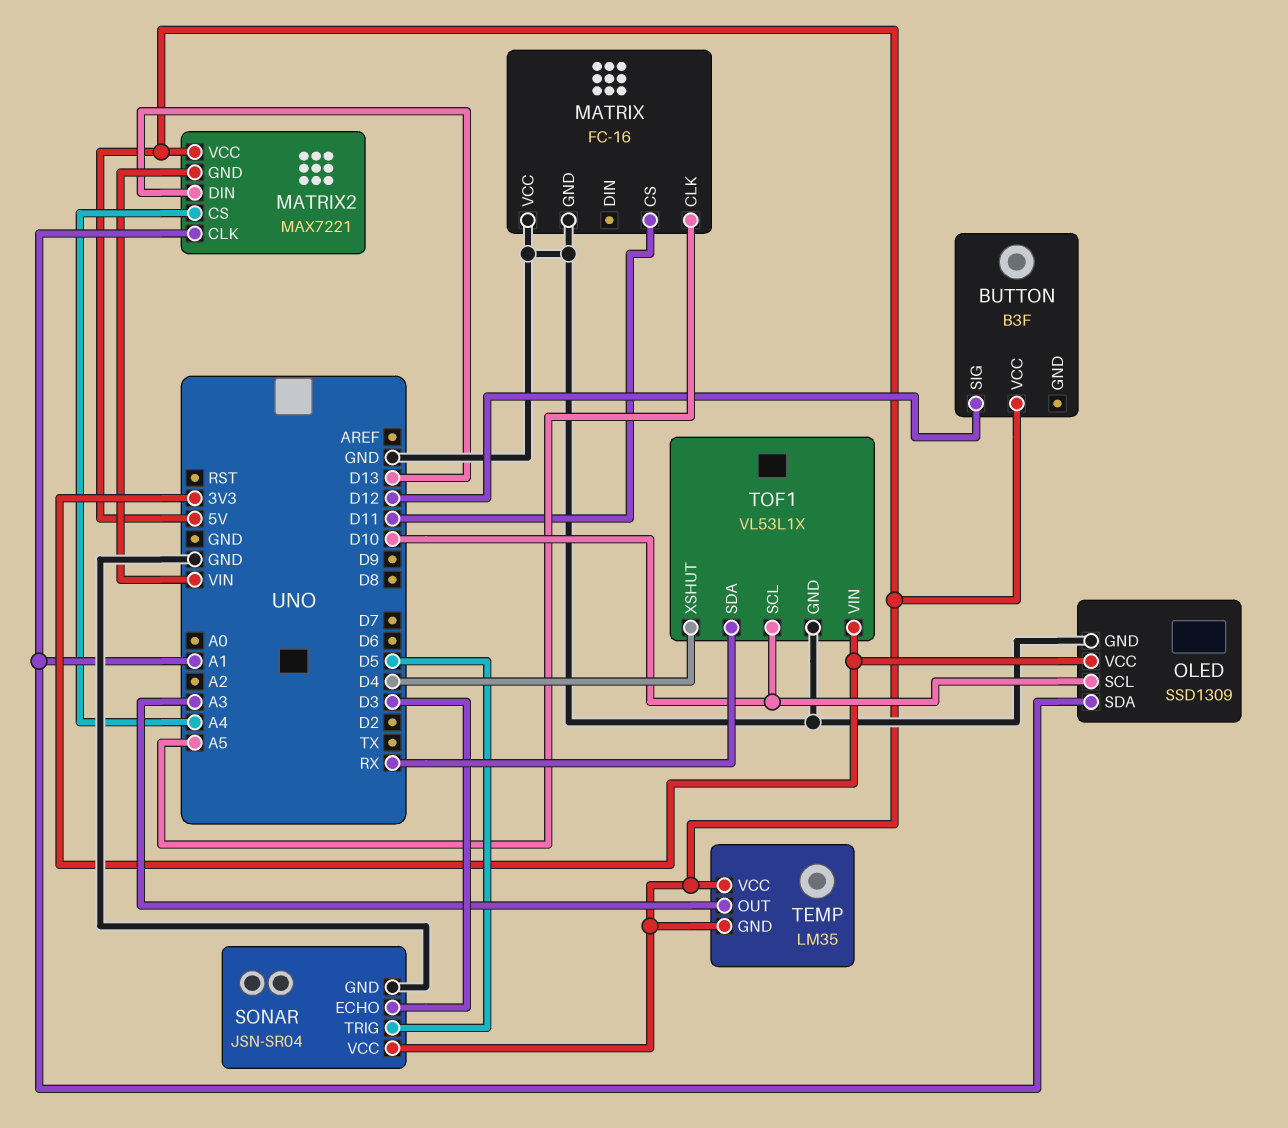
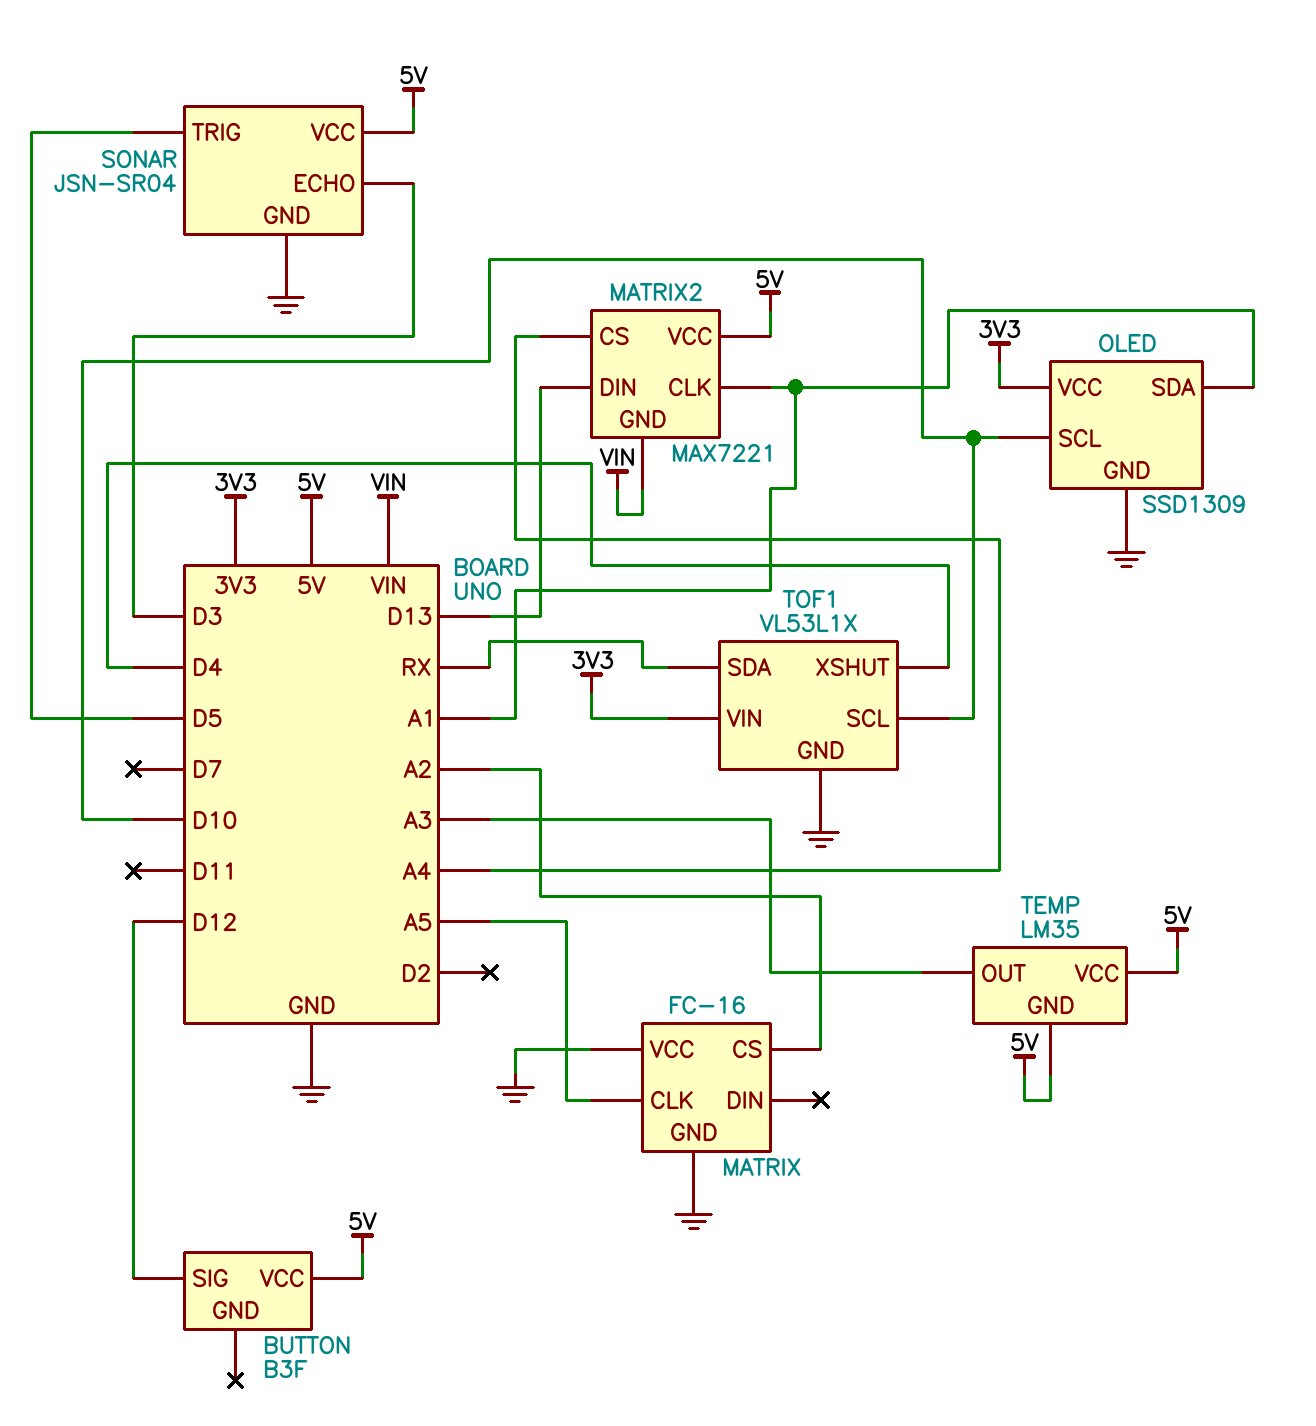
MATRIX pin CS: D11 -> A2

